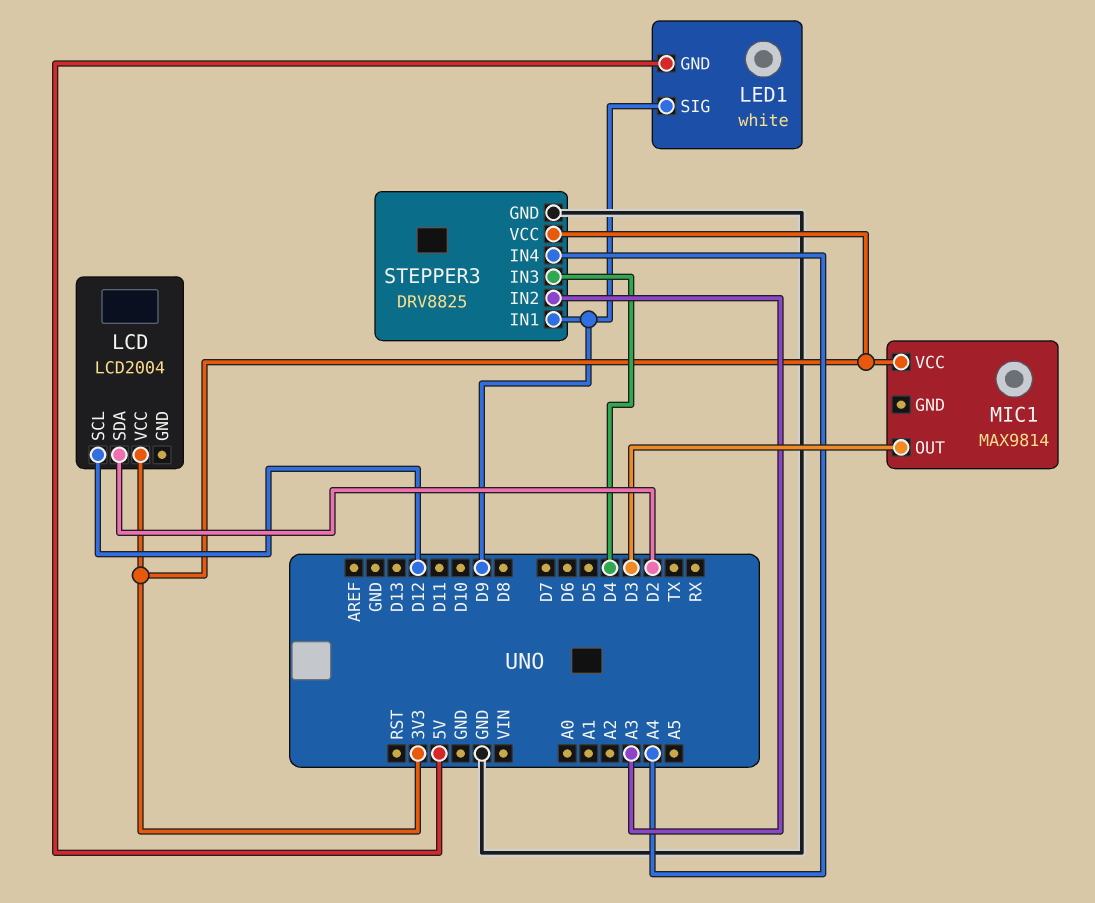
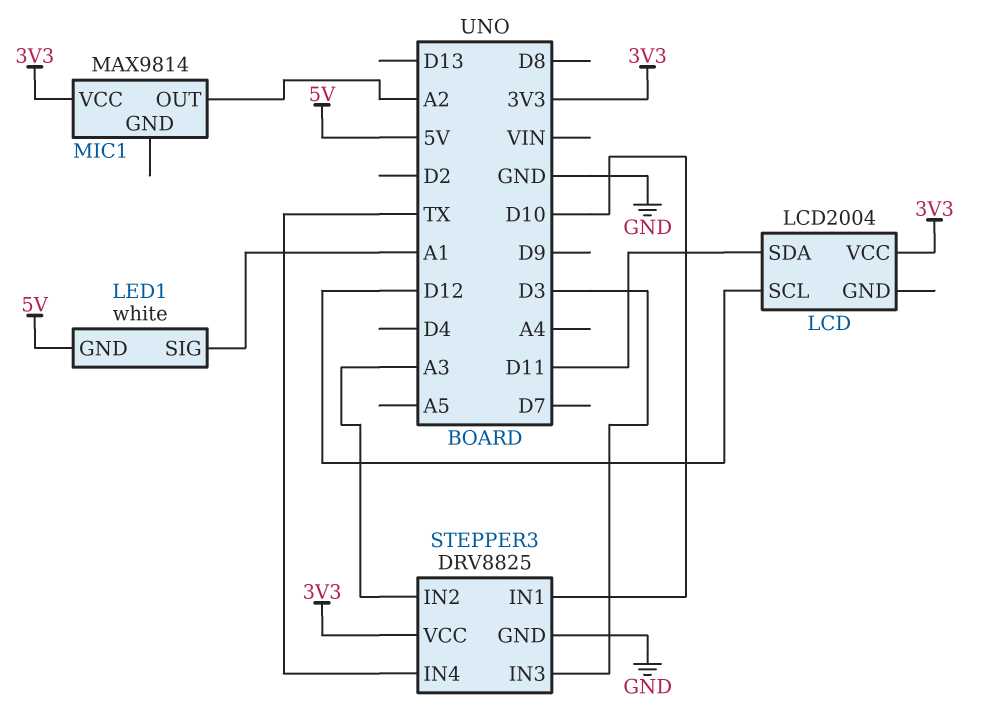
LCD pin SDA: D2 -> D11
LED1 pin SIG: D9 -> A1
MIC1 pin OUT: D3 -> A2
STEPPER3 pin IN1: D9 -> D10
STEPPER3 pin IN3: D4 -> D3
STEPPER3 pin IN4: A4 -> TX

